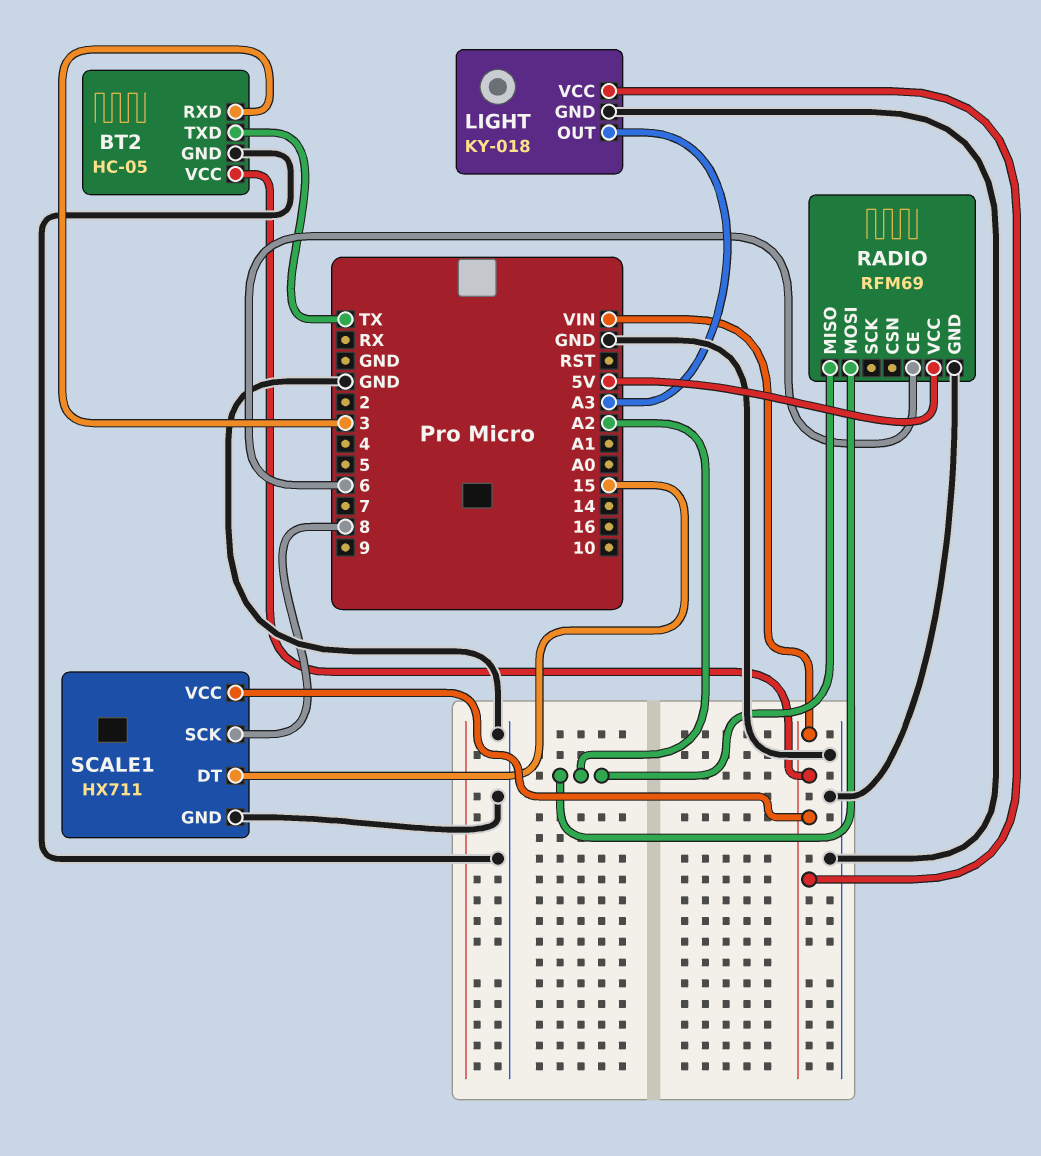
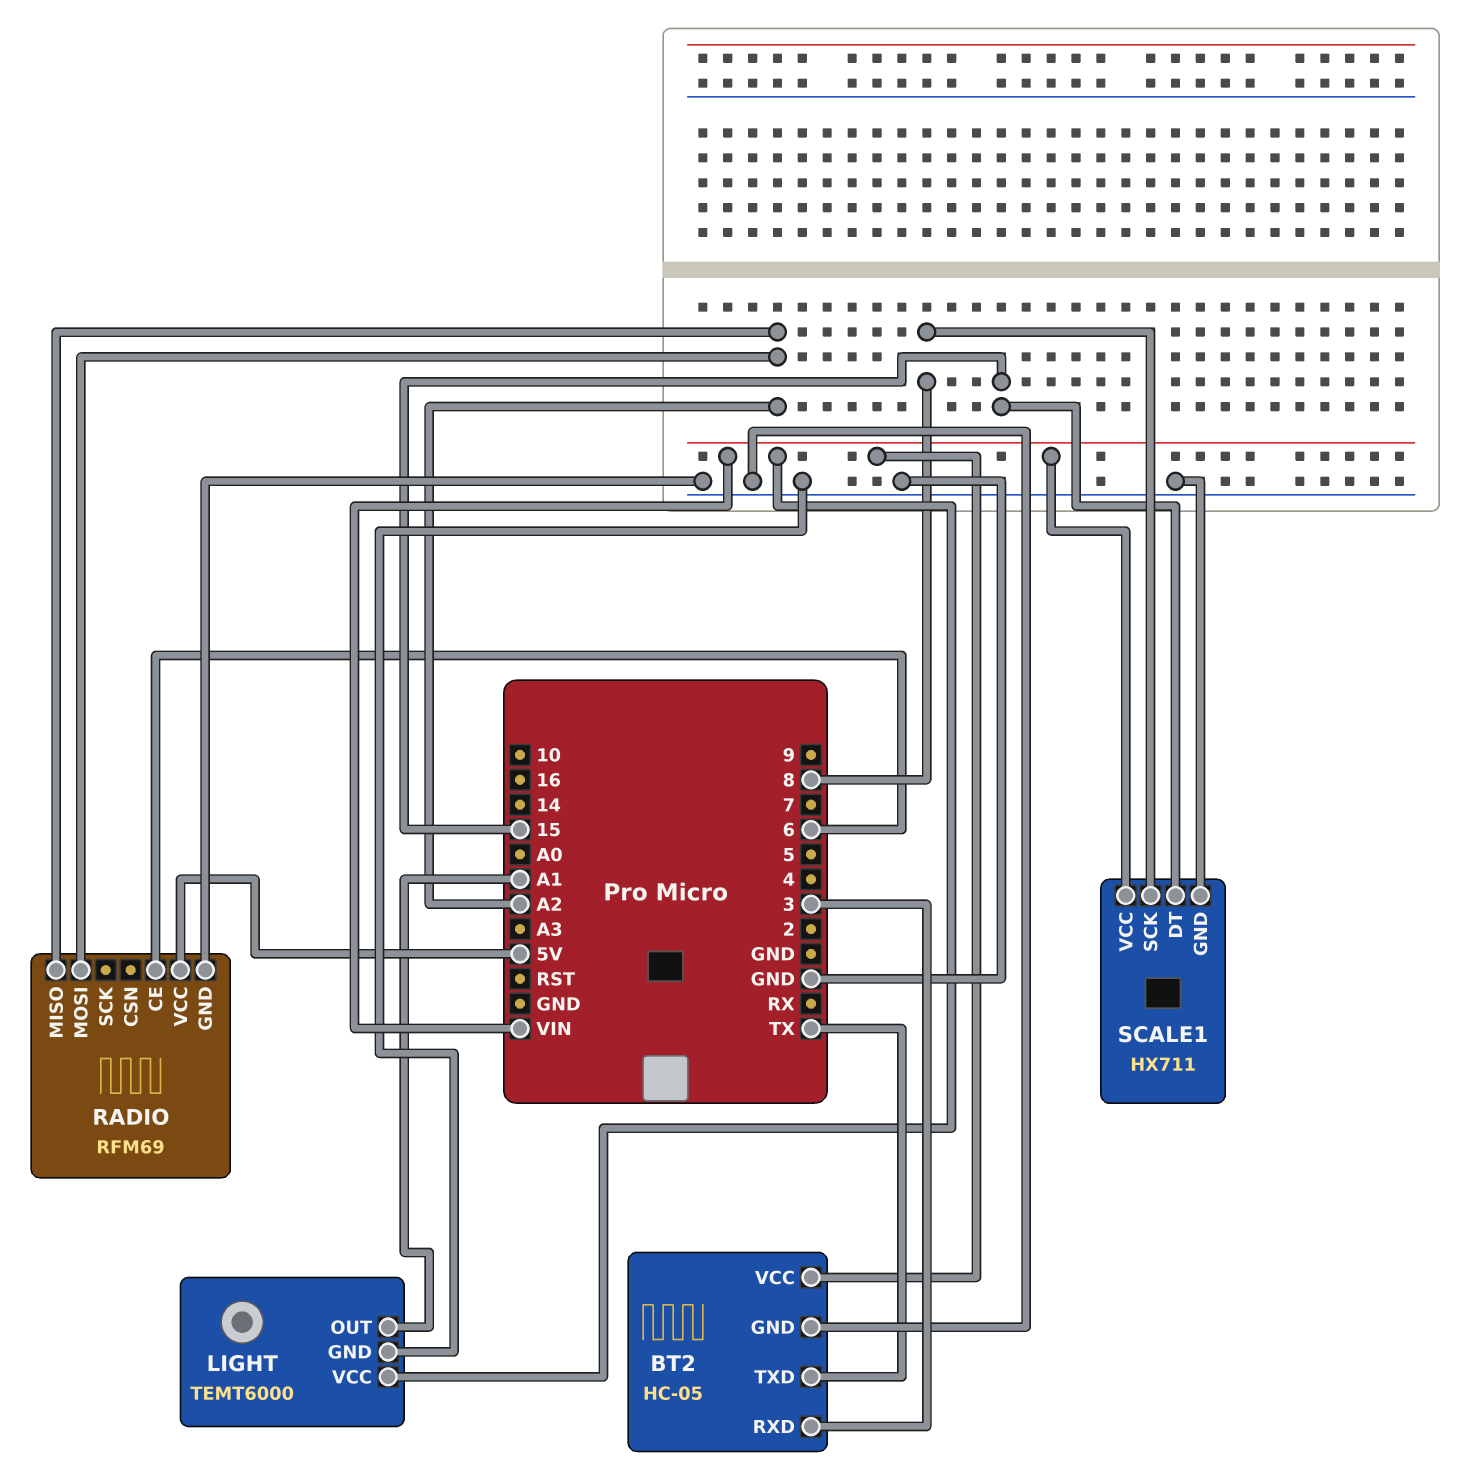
LIGHT: KY-018 -> TEMT6000
LIGHT pin OUT: A3 -> A1

